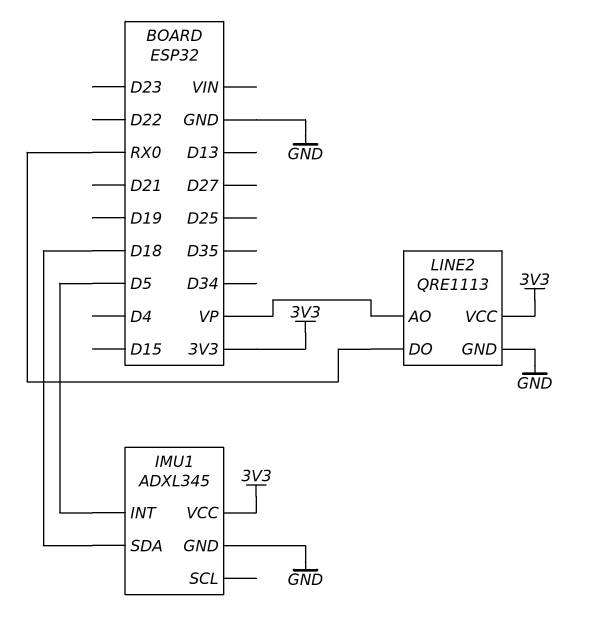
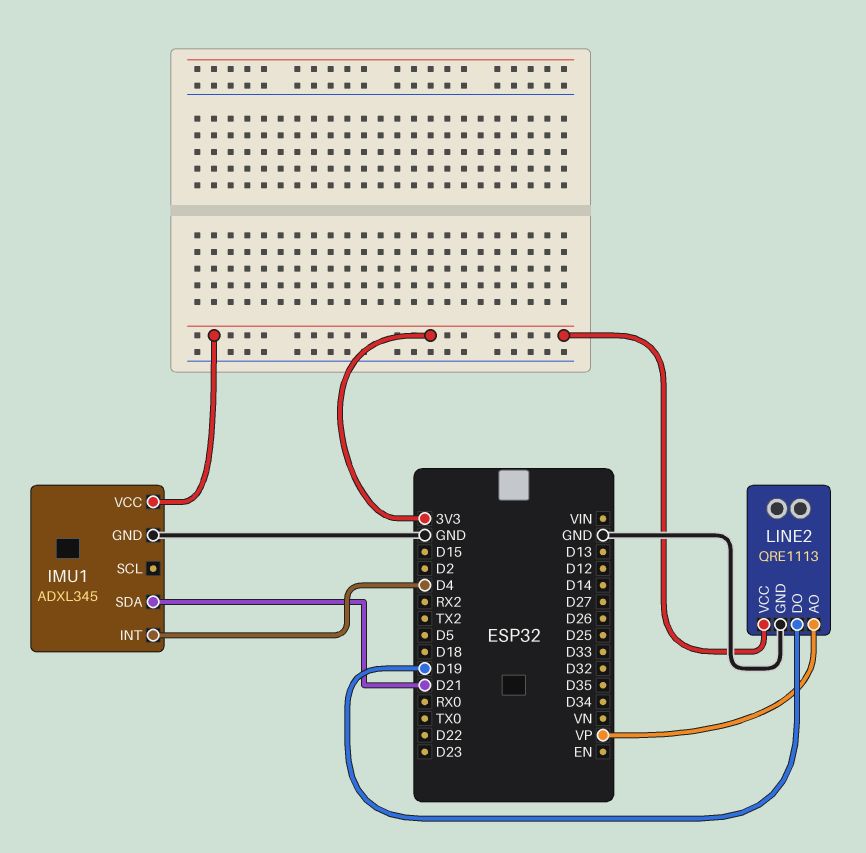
IMU1 pin INT: D5 -> D4
IMU1 pin SDA: D18 -> D21
LINE2 pin DO: RX0 -> D19

